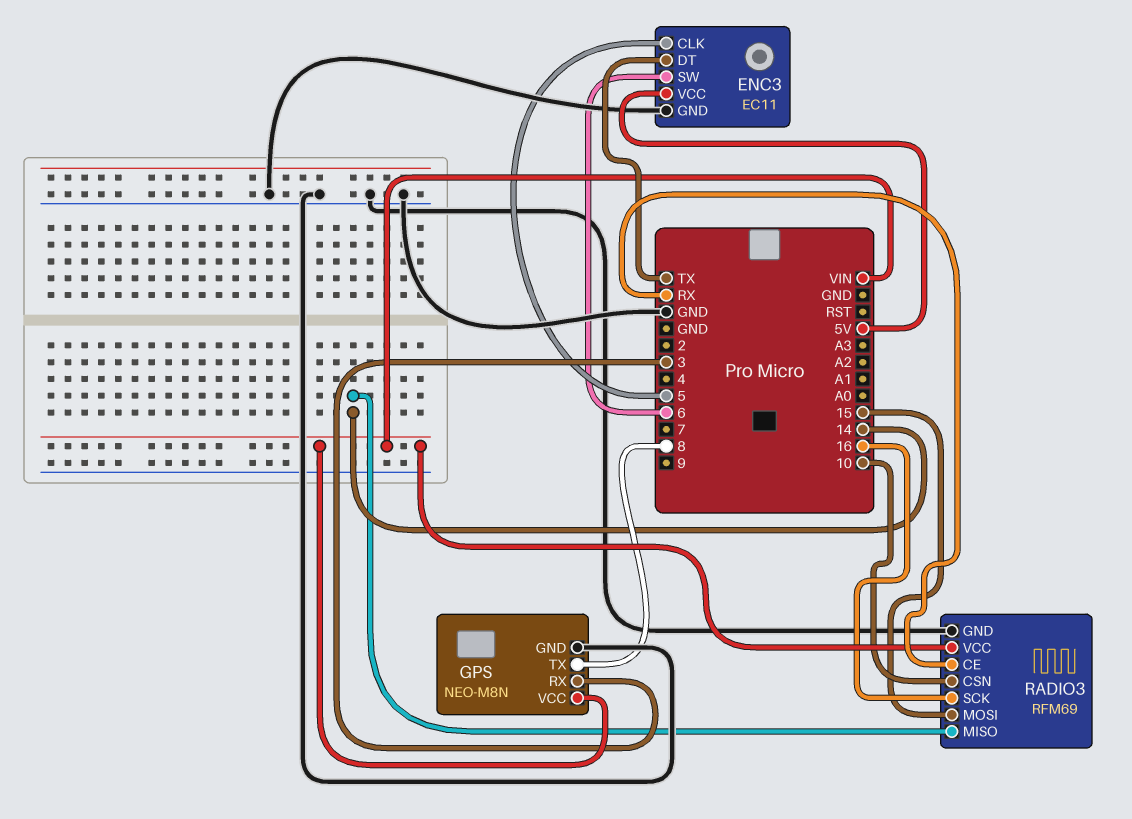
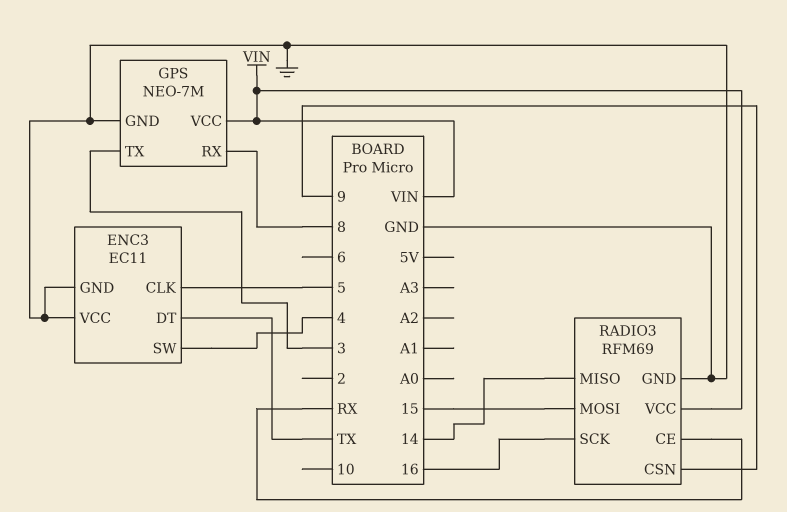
ENC3 pin SW: 6 -> 4
ENC3 pin VCC: 5V -> GND
GPS: NEO-M8N -> NEO-7M
GPS pin RX: 3 -> 8
GPS pin TX: 8 -> 3
RADIO3 pin CSN: 10 -> 9

